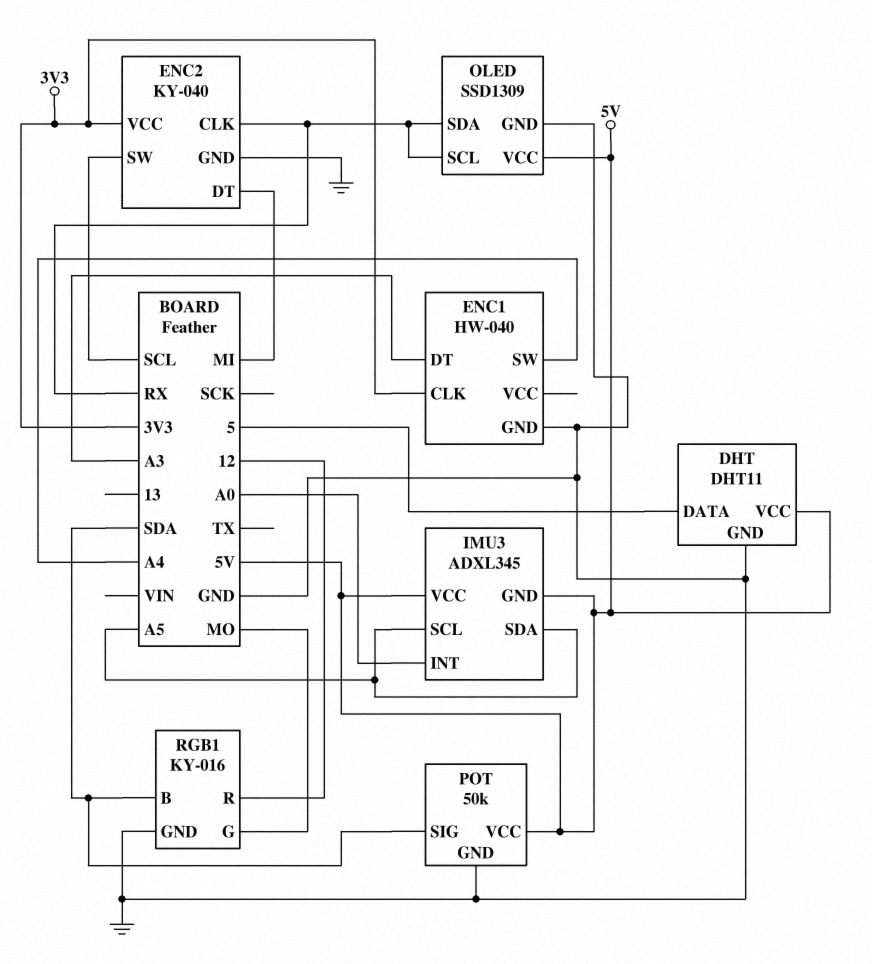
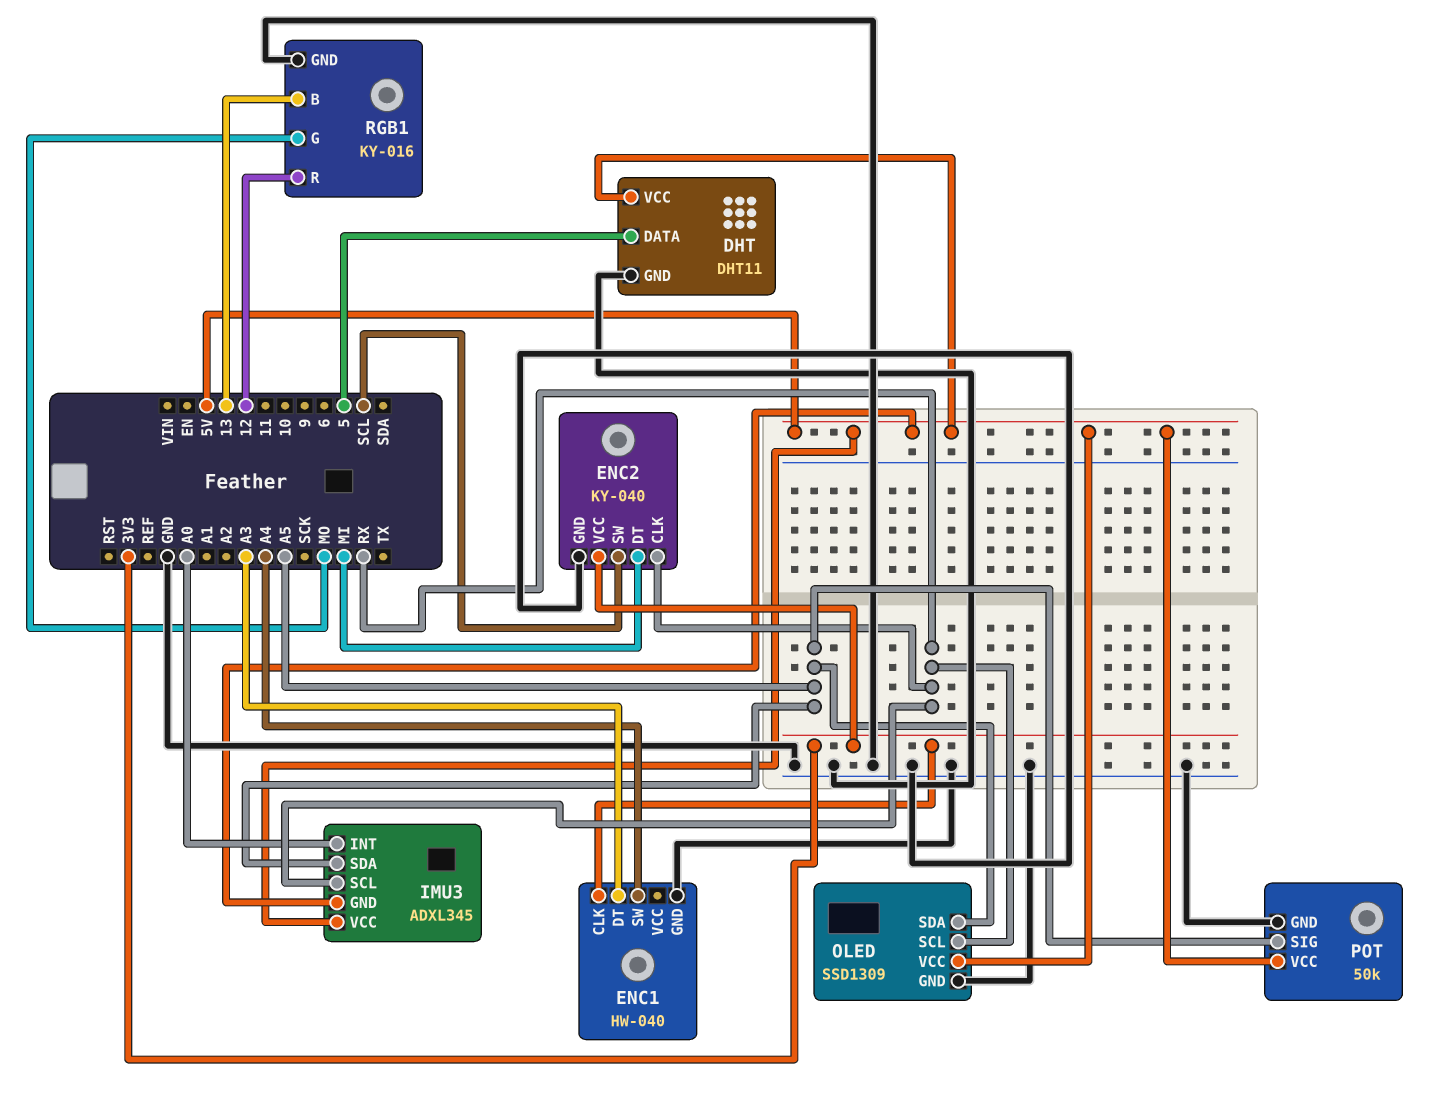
IMU3 pin SCL: A5 -> RX
OLED pin SDA: RX -> A5
POT pin SIG: SDA -> A5
RGB1 pin B: SDA -> 13

